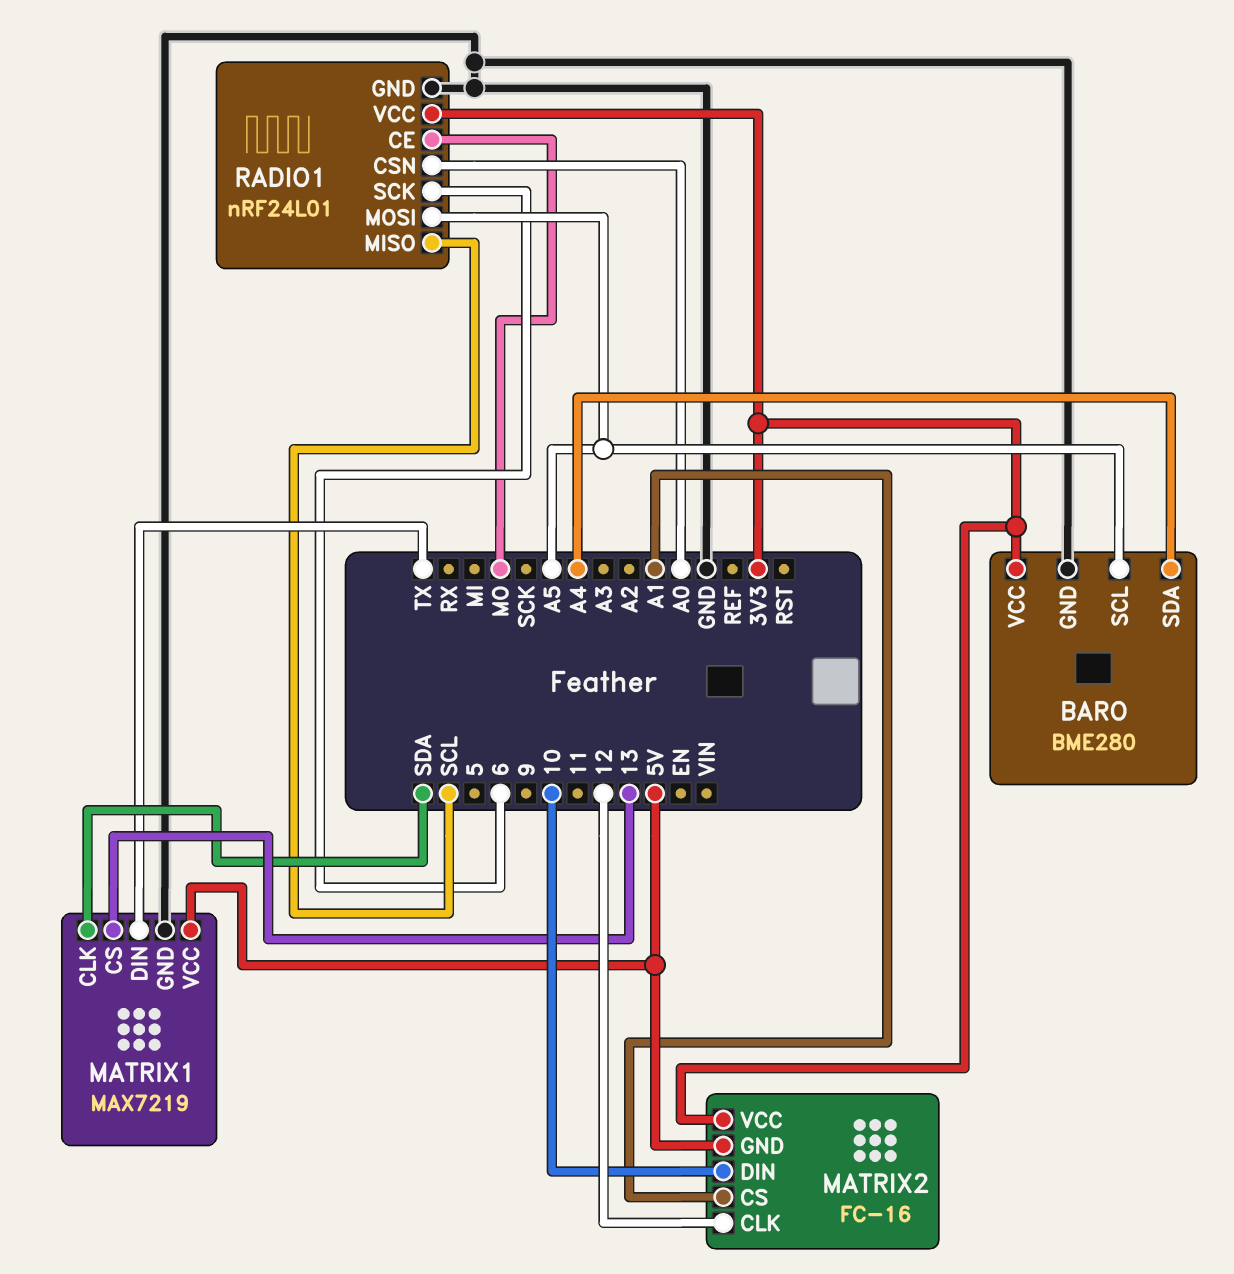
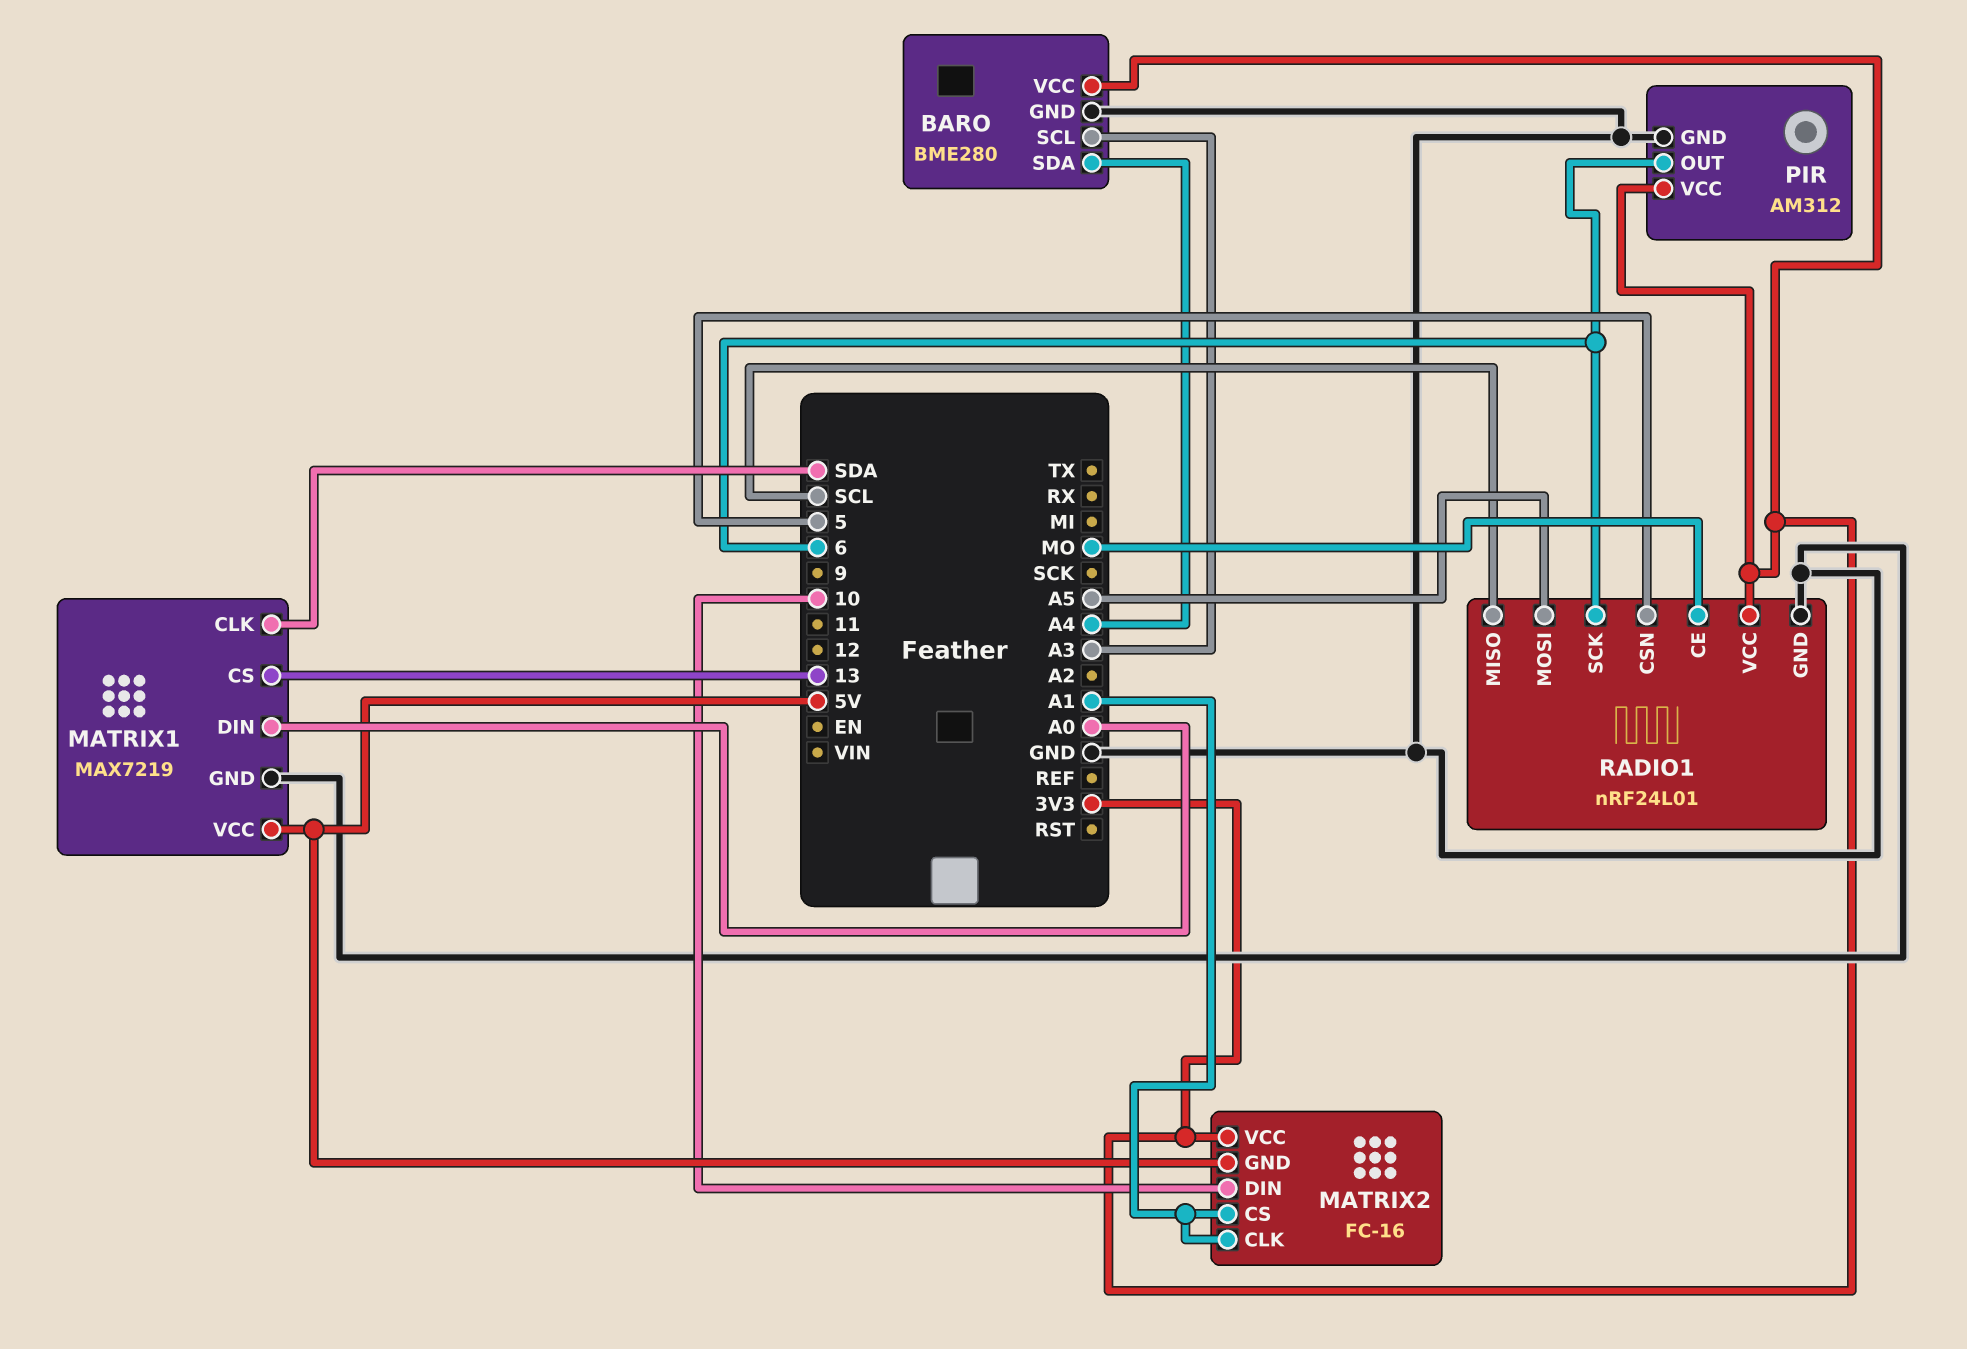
BARO pin SCL: A5 -> A3
MATRIX1 pin DIN: TX -> A0
MATRIX2 pin CLK: 12 -> A1
PIR: none -> AM312
PIR pin GND: none -> GND
PIR pin OUT: none -> 6
PIR pin VCC: none -> 3V3
RADIO1 pin CSN: A0 -> 5

